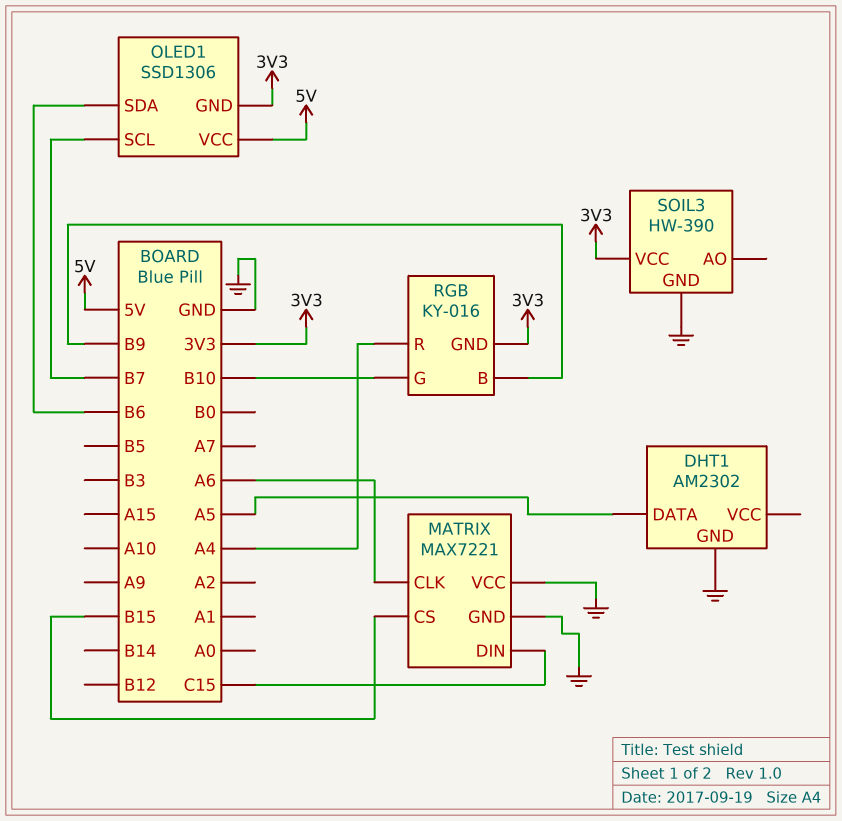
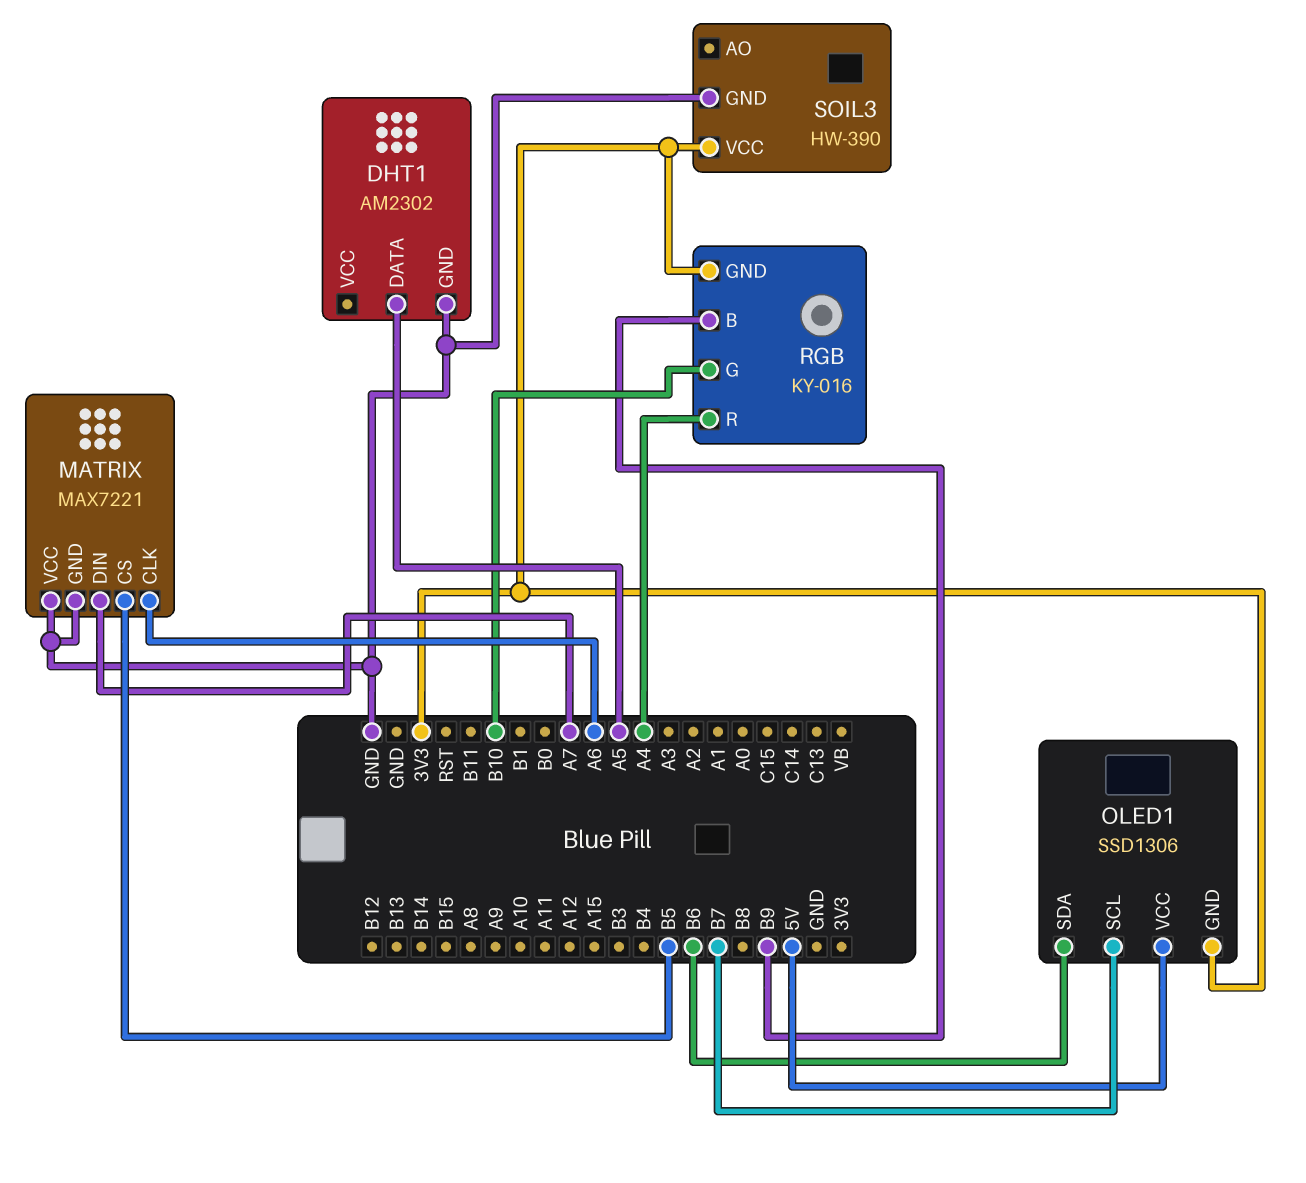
MATRIX pin CS: B15 -> B5
MATRIX pin DIN: C15 -> A7

